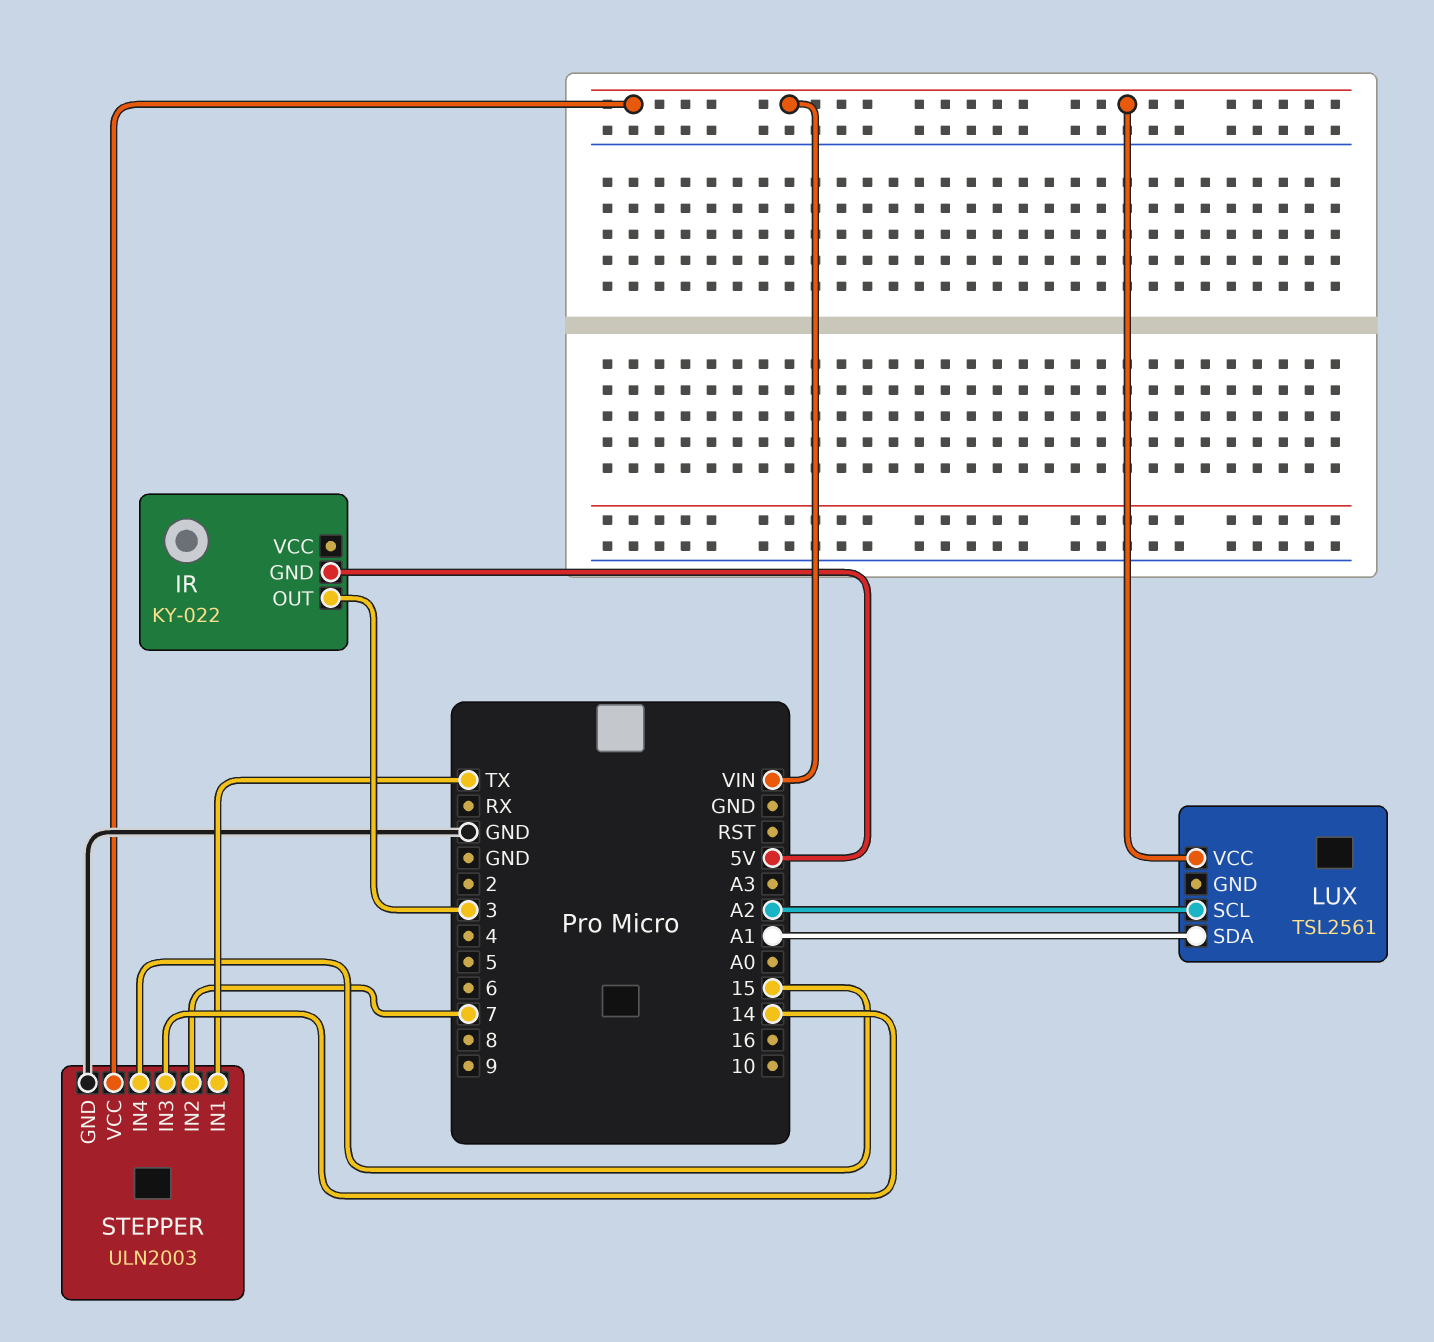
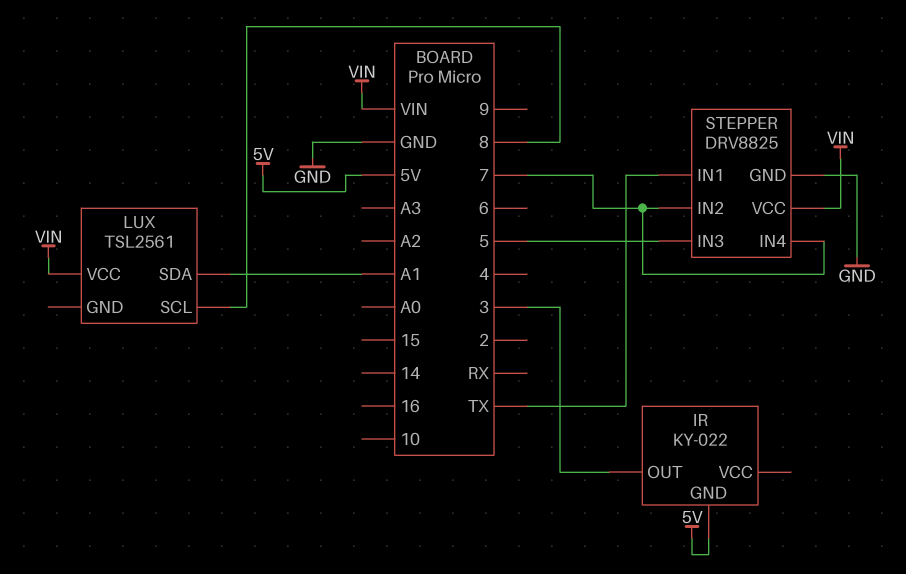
LUX pin SCL: A2 -> 8
STEPPER: ULN2003 -> DRV8825
STEPPER pin IN3: 14 -> 5
STEPPER pin IN4: 15 -> 7

